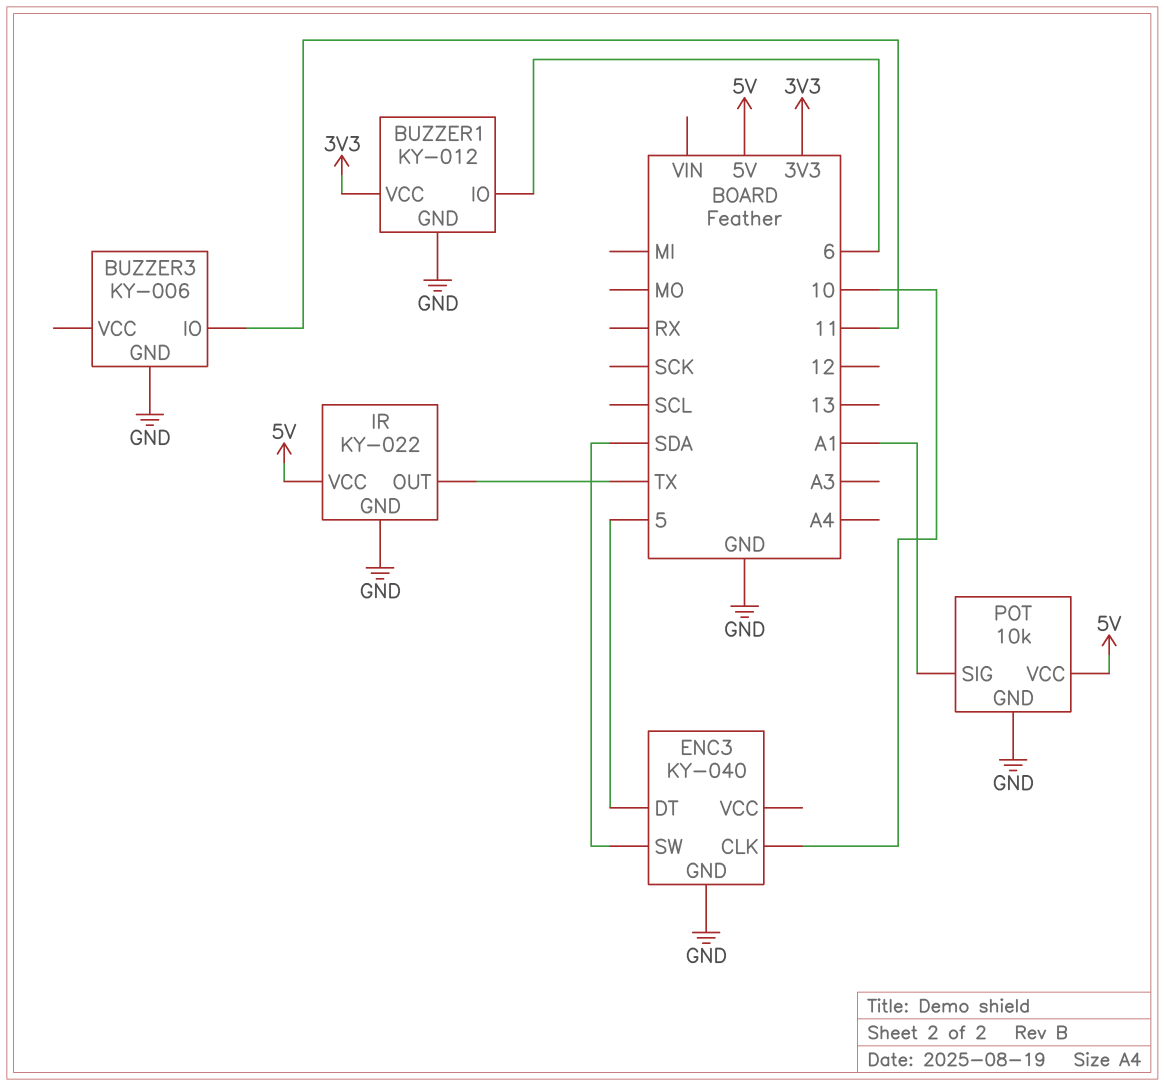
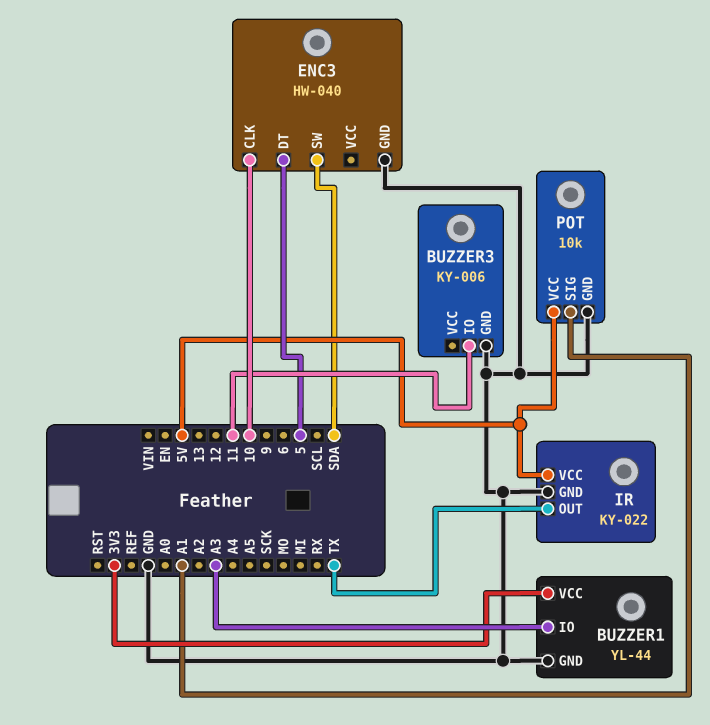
BUZZER1: KY-012 -> YL-44
BUZZER1 pin IO: 6 -> A3
ENC3: KY-040 -> HW-040

